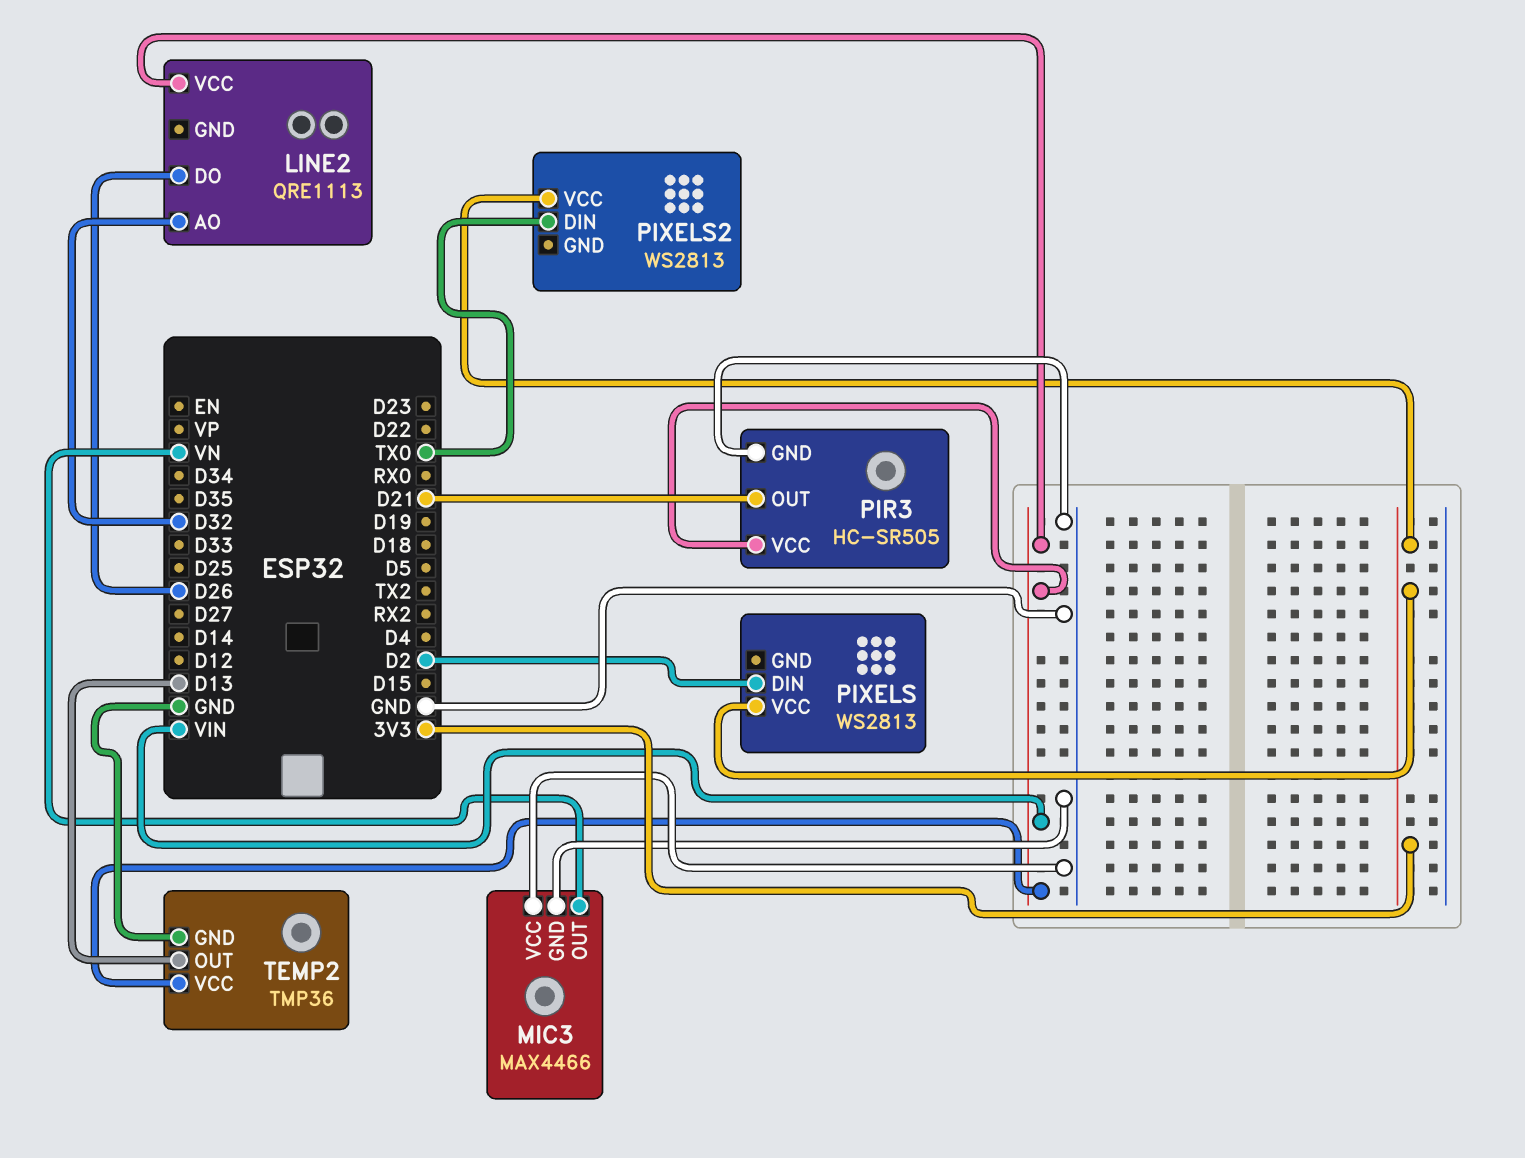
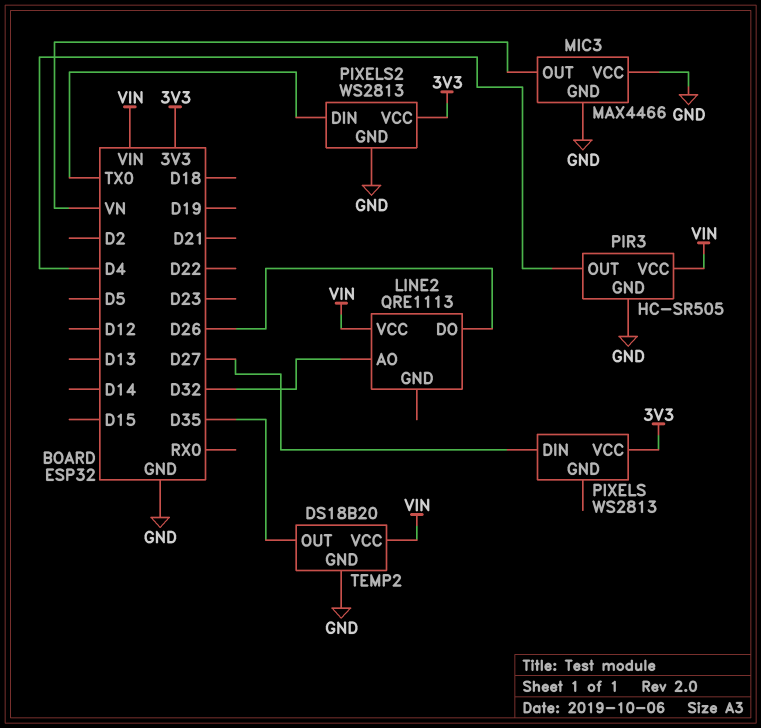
PIR3 pin OUT: D21 -> D4
PIXELS pin DIN: D2 -> D27
PIXELS2 pin GND: none -> GND
TEMP2: TMP36 -> DS18B20
TEMP2 pin OUT: D13 -> D35

